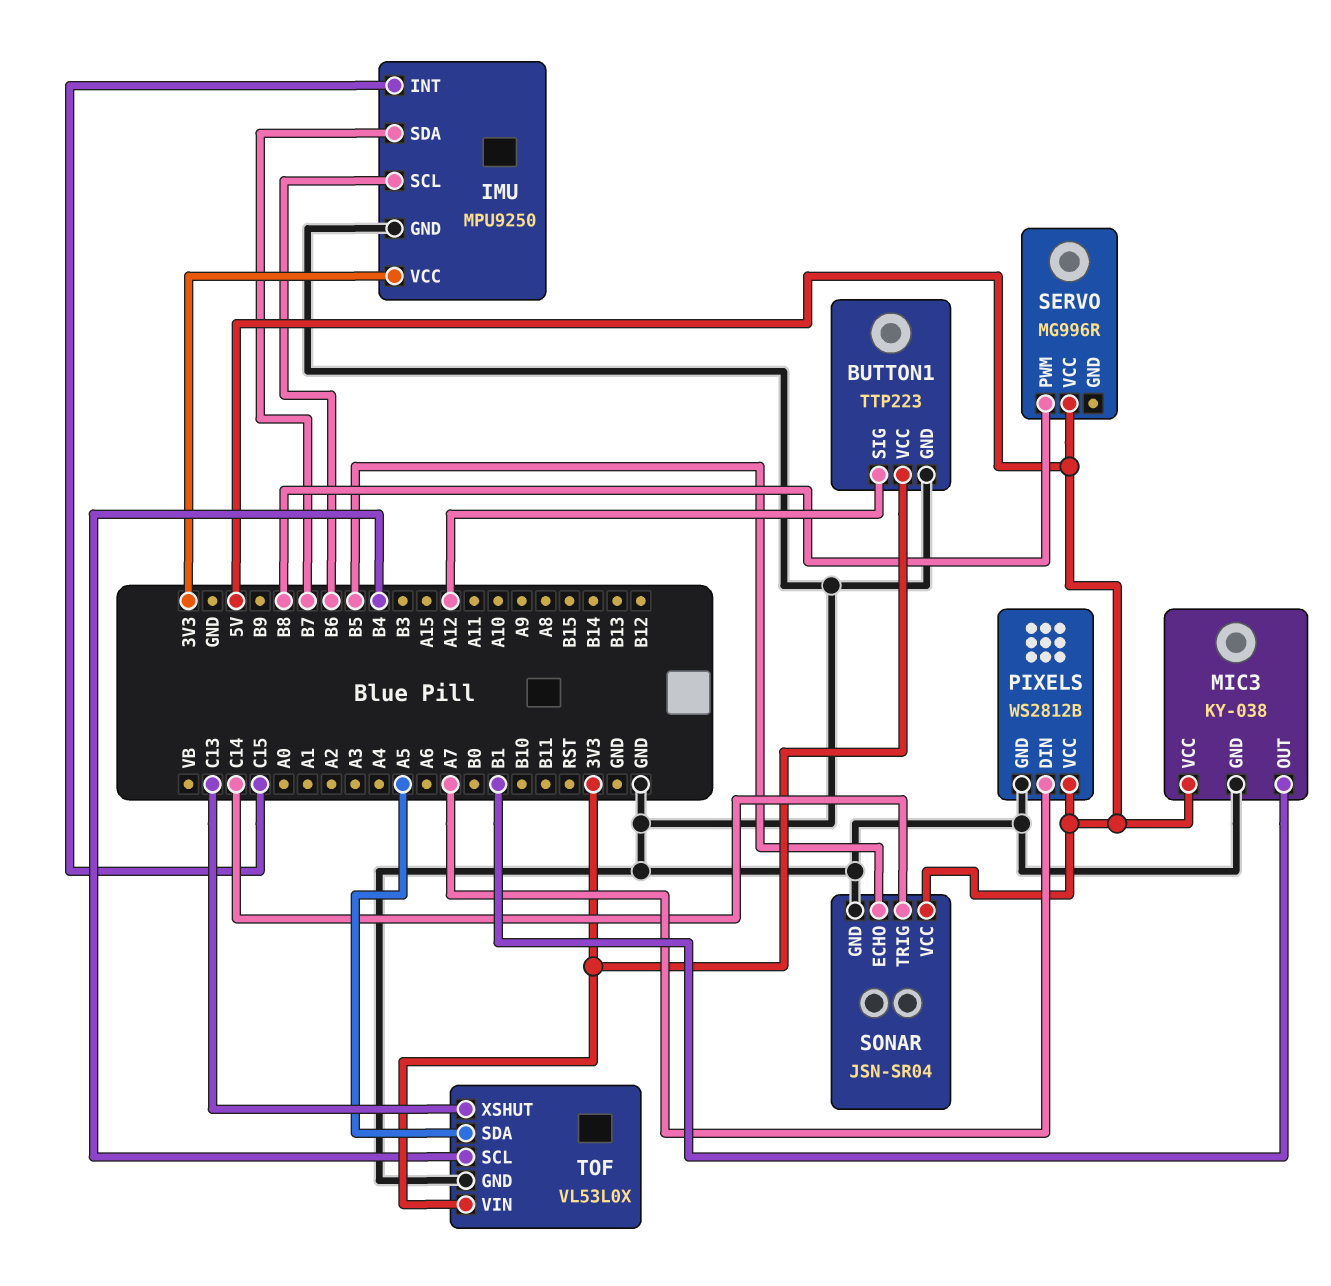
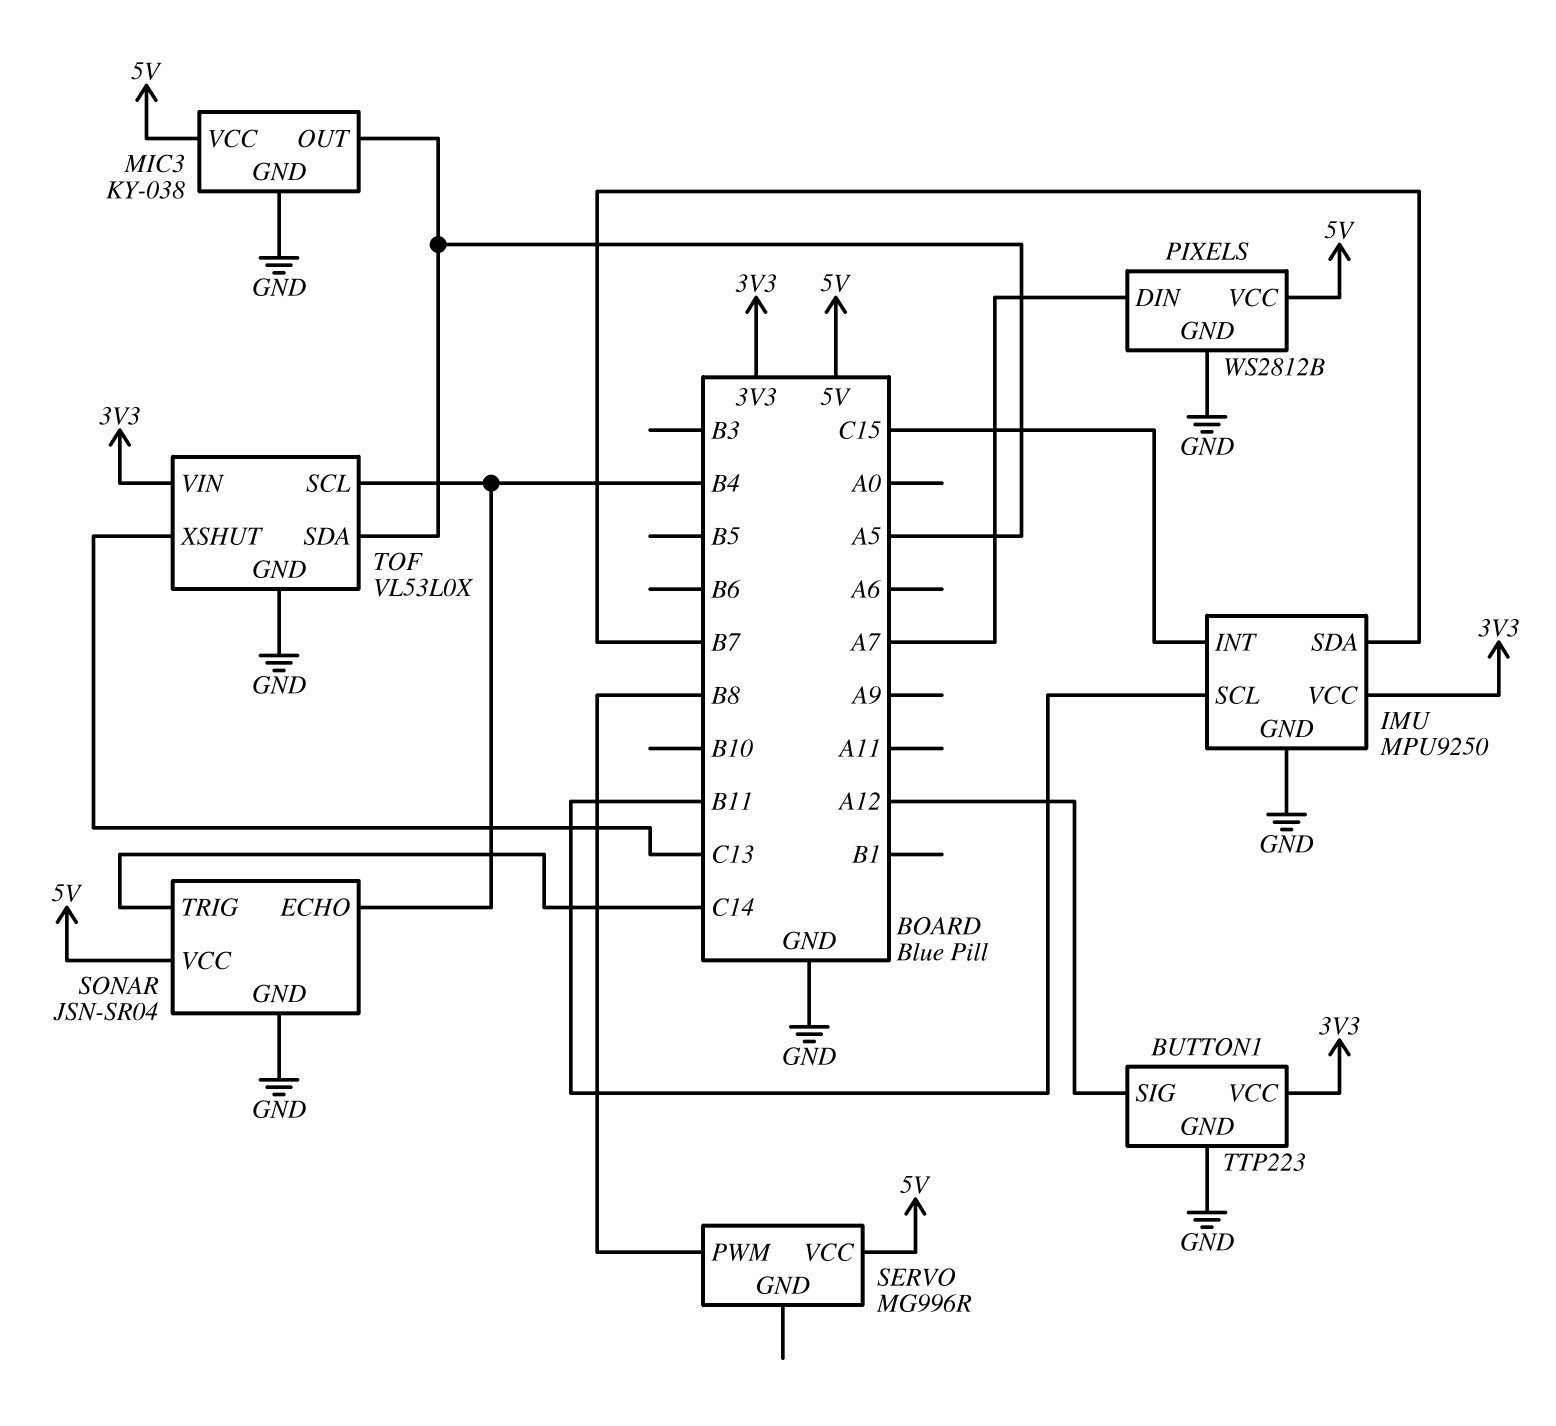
IMU pin SCL: B6 -> B11
MIC3 pin OUT: B1 -> A5
SONAR pin ECHO: B5 -> B4

